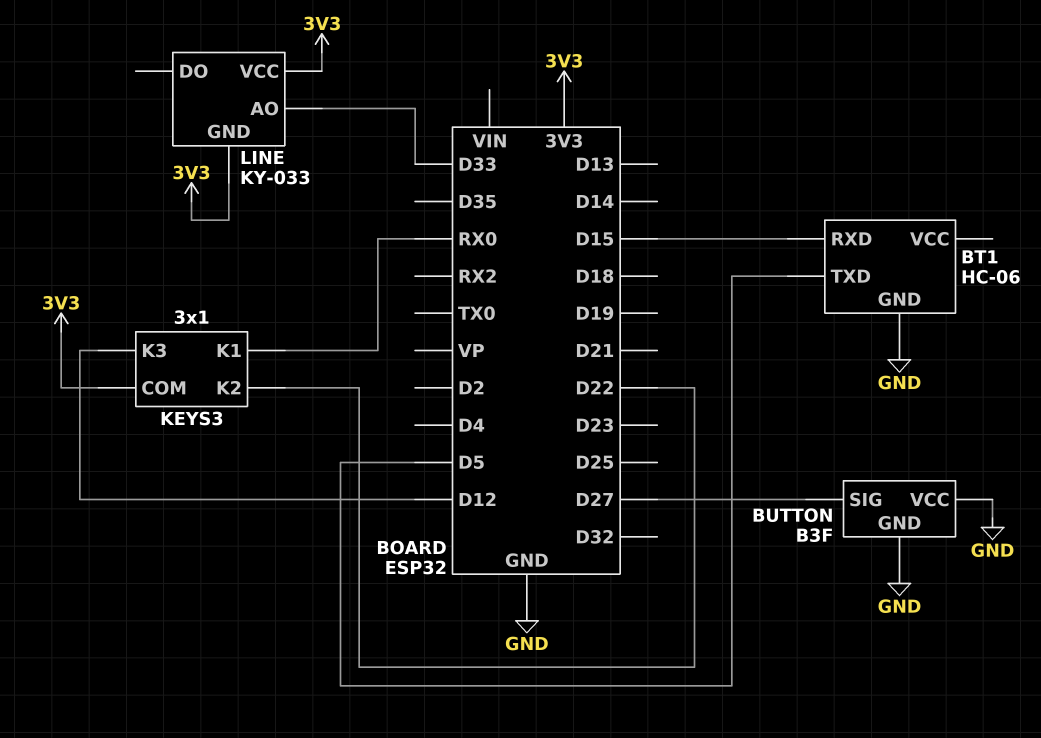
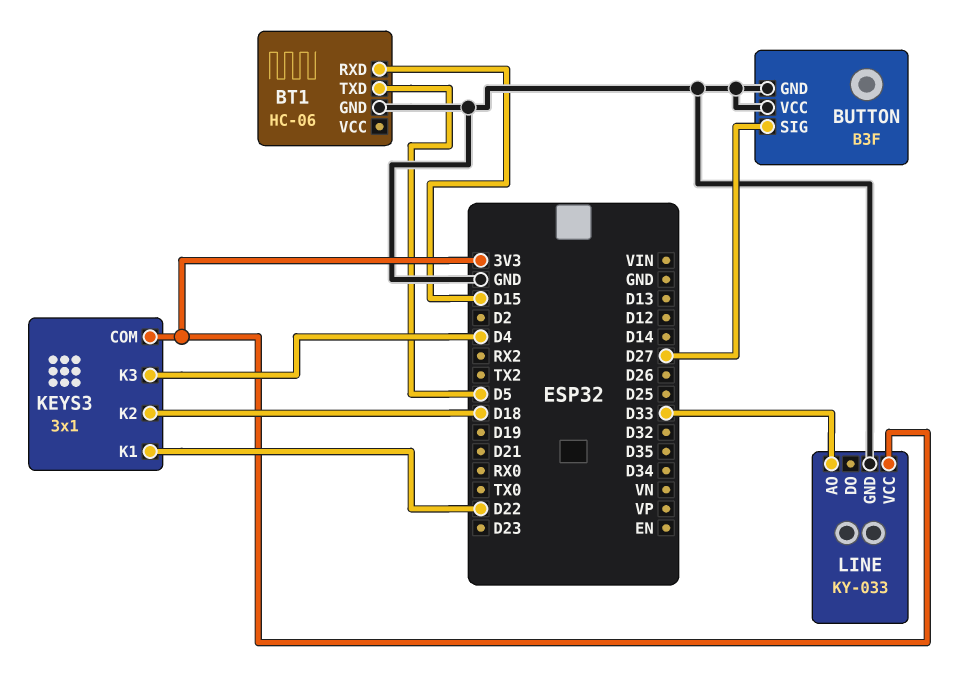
KEYS3 pin K1: RX0 -> D22
KEYS3 pin K2: D22 -> D18
KEYS3 pin K3: D12 -> D4
LINE pin GND: 3V3 -> GND

